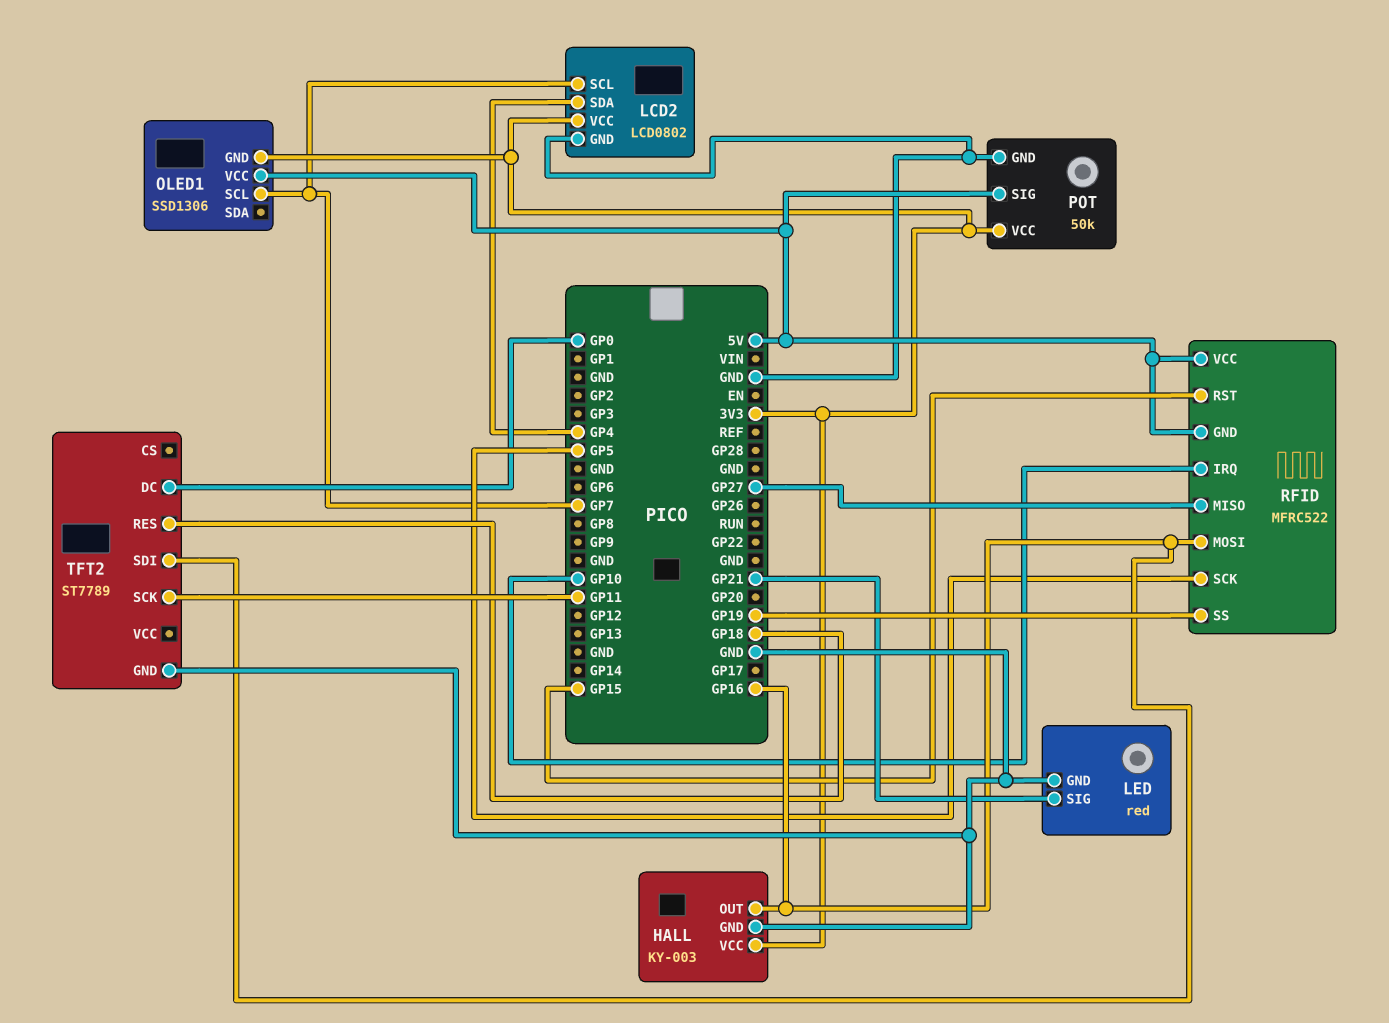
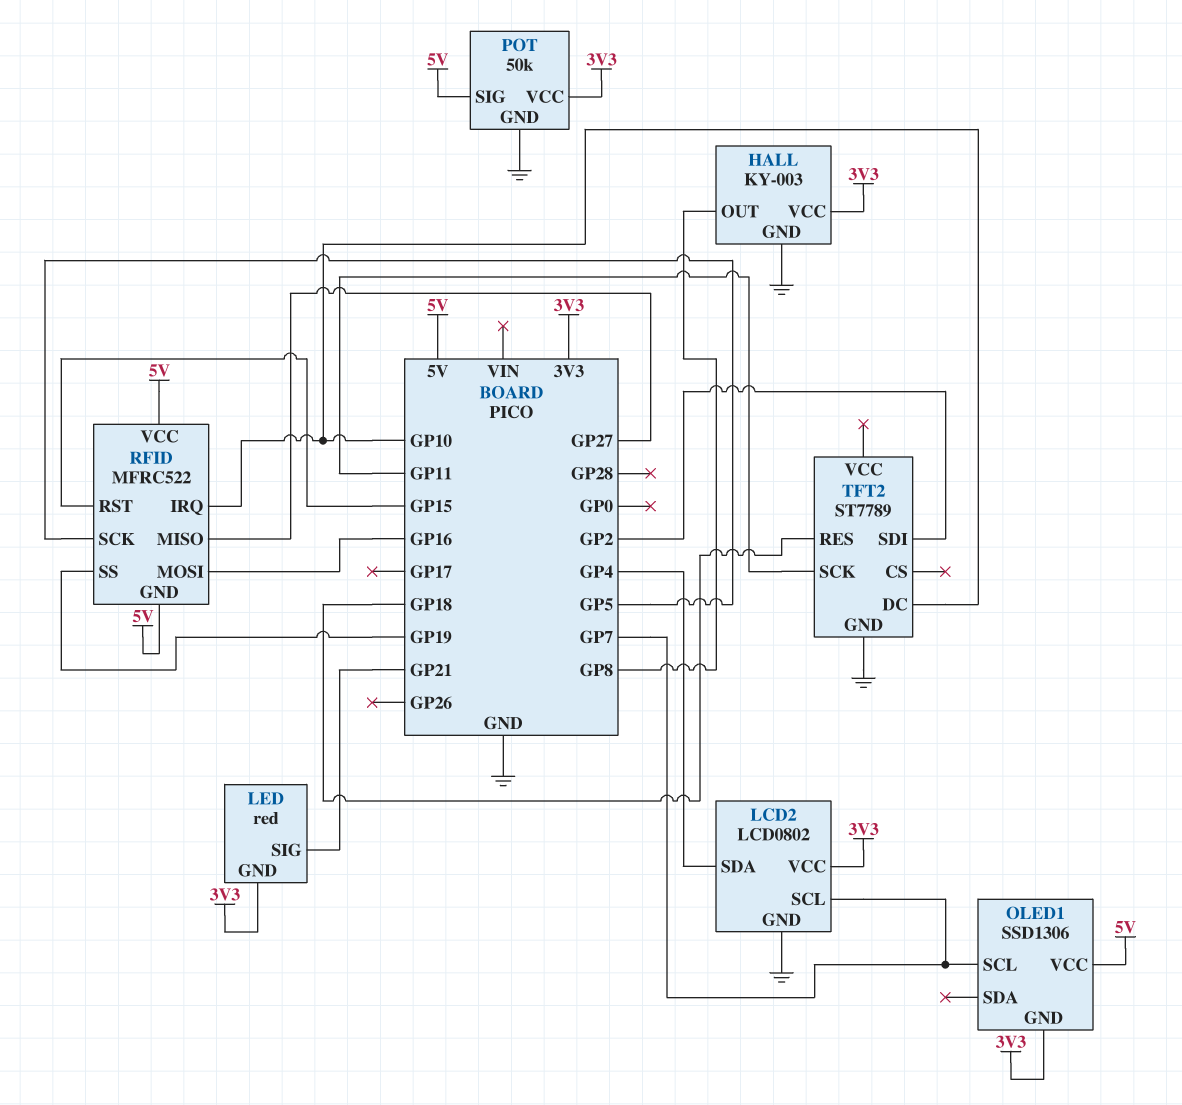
HALL pin OUT: GP16 -> GP8
LED pin GND: GND -> 3V3
TFT2 pin DC: GP0 -> GP10
TFT2 pin SDI: GP16 -> GP2

